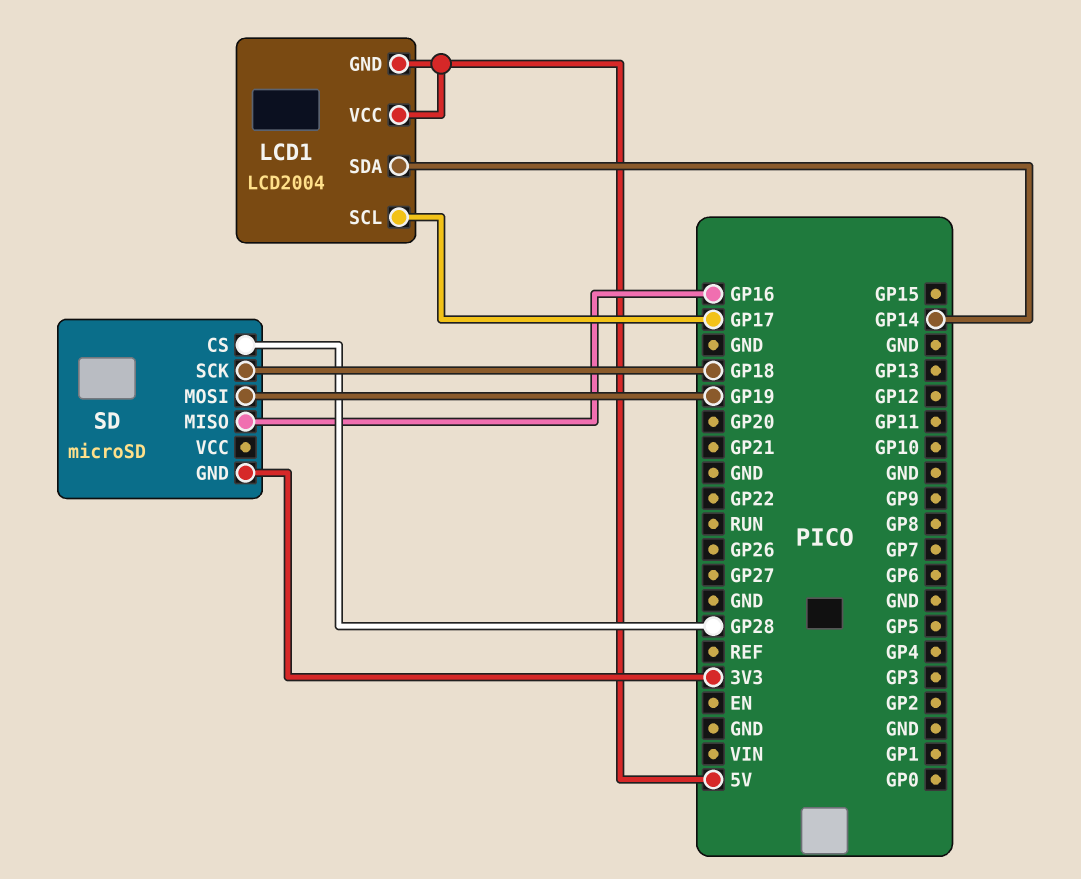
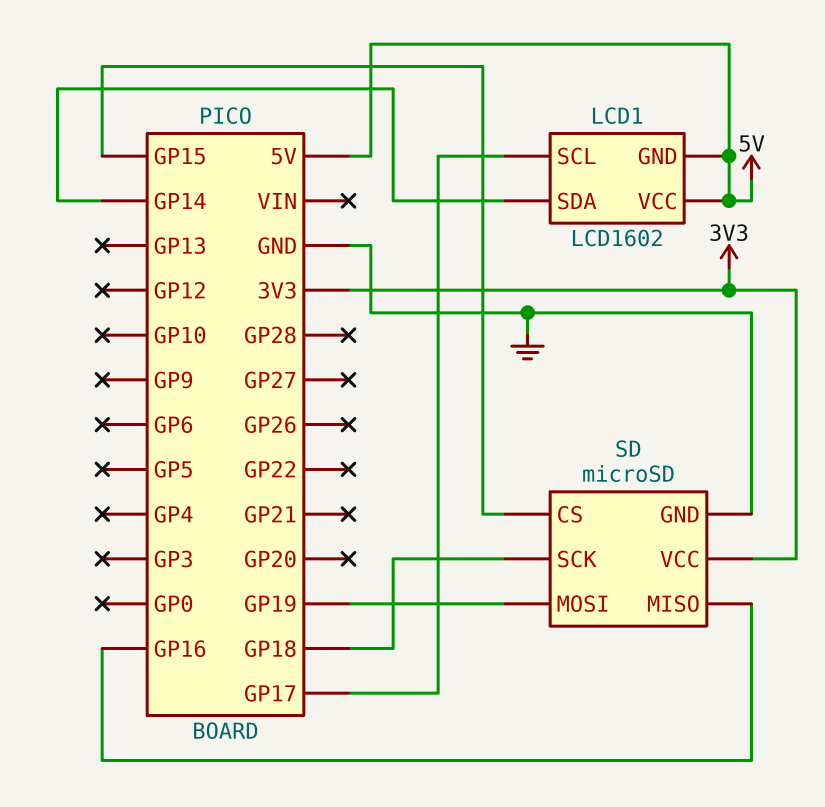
LCD1: LCD2004 -> LCD1602
SD pin CS: GP28 -> GP15
SD pin GND: 3V3 -> GND
SD pin VCC: none -> 3V3

